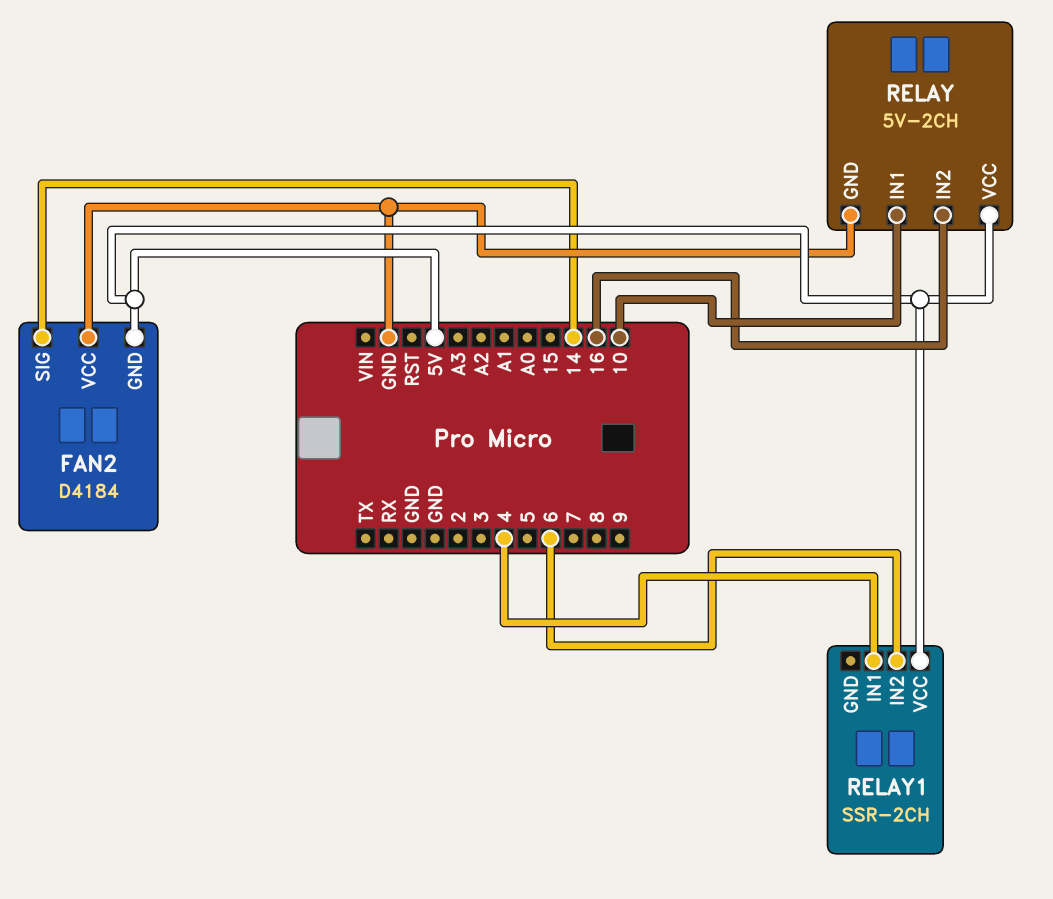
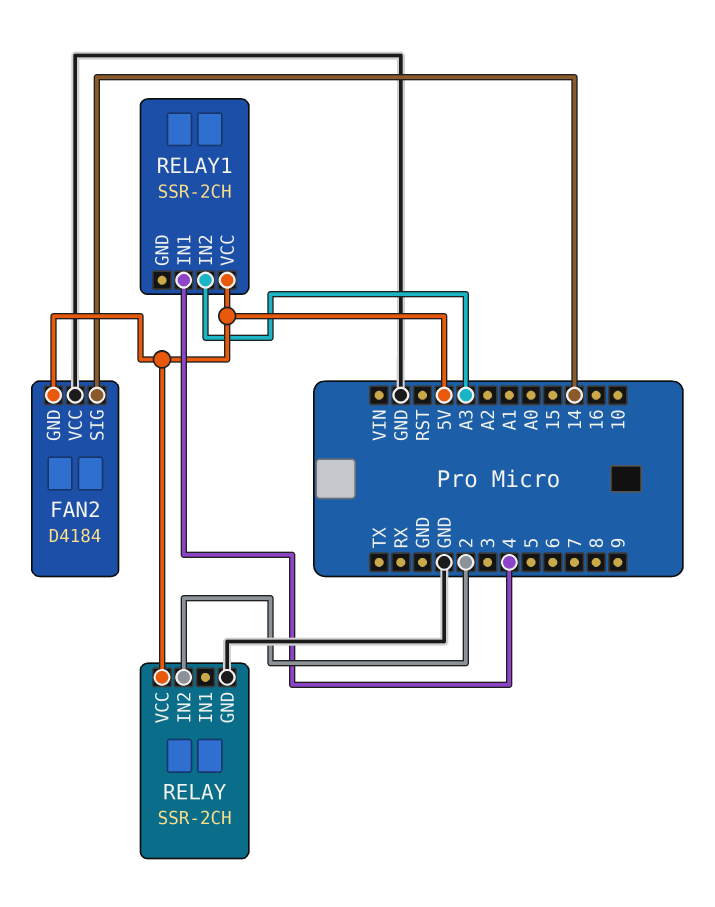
RELAY: 5V-2CH -> SSR-2CH
RELAY pin IN1: 10 -> none
RELAY pin IN2: 16 -> 2
RELAY1 pin IN2: 6 -> A3

